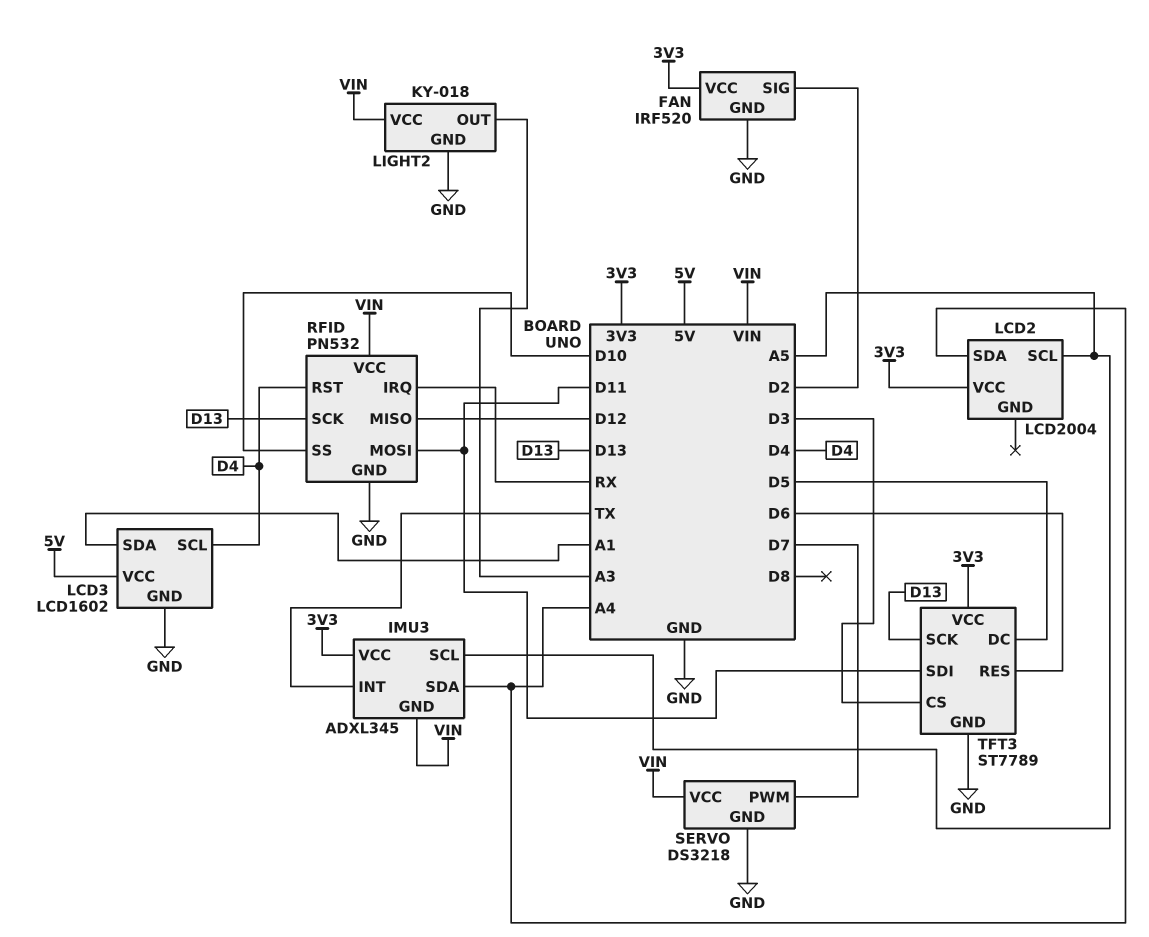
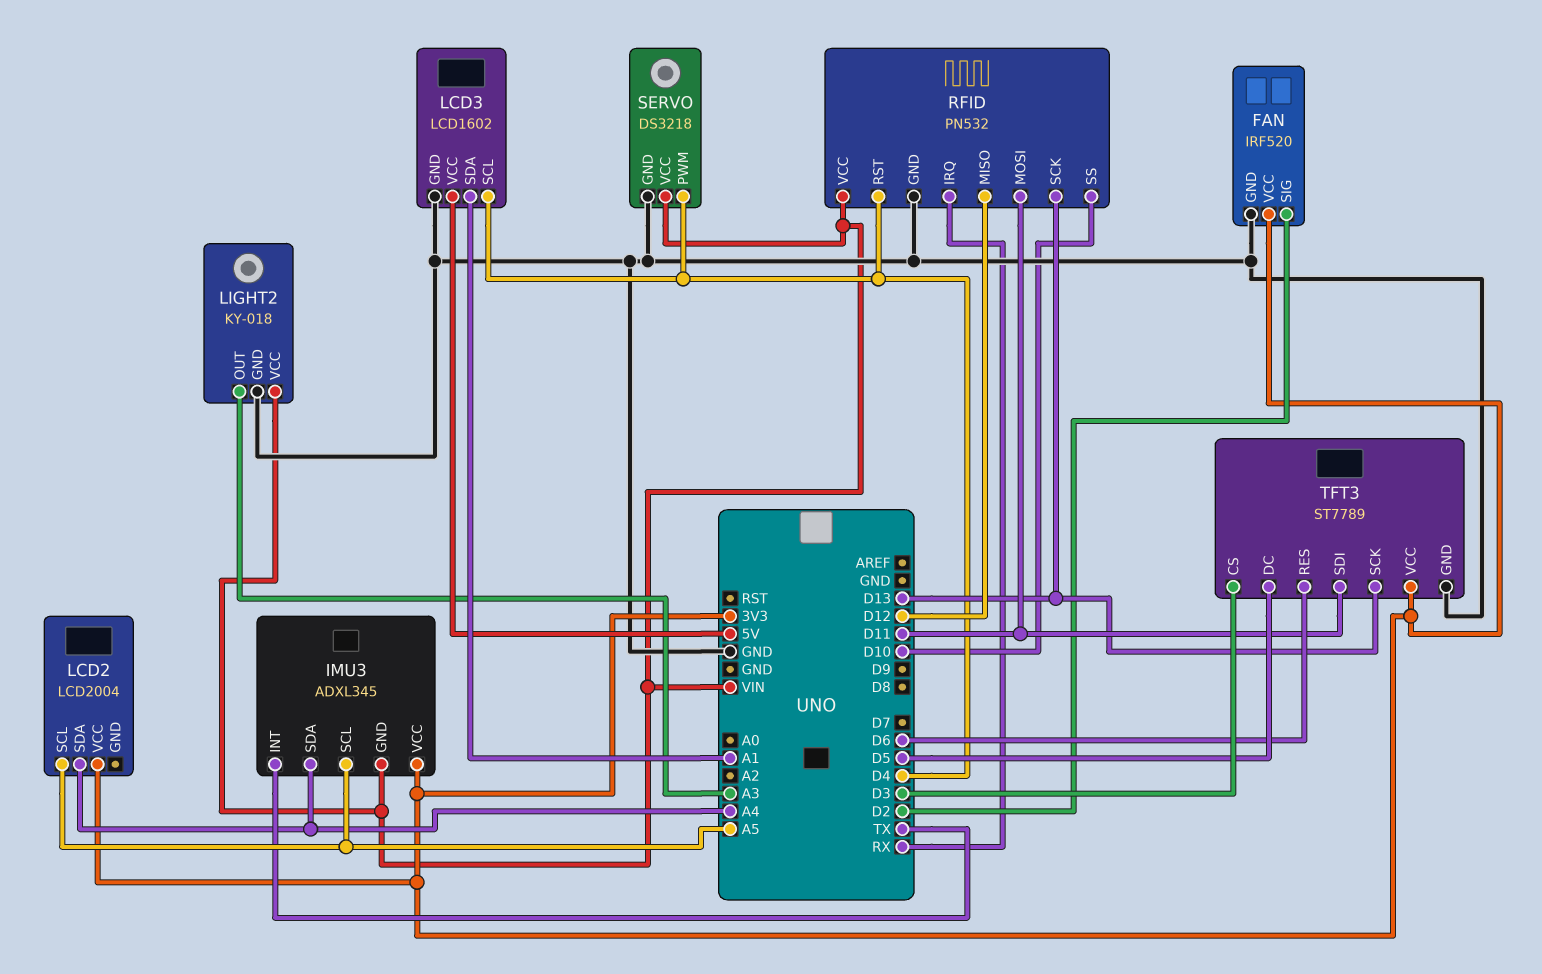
SERVO pin PWM: D7 -> D4

